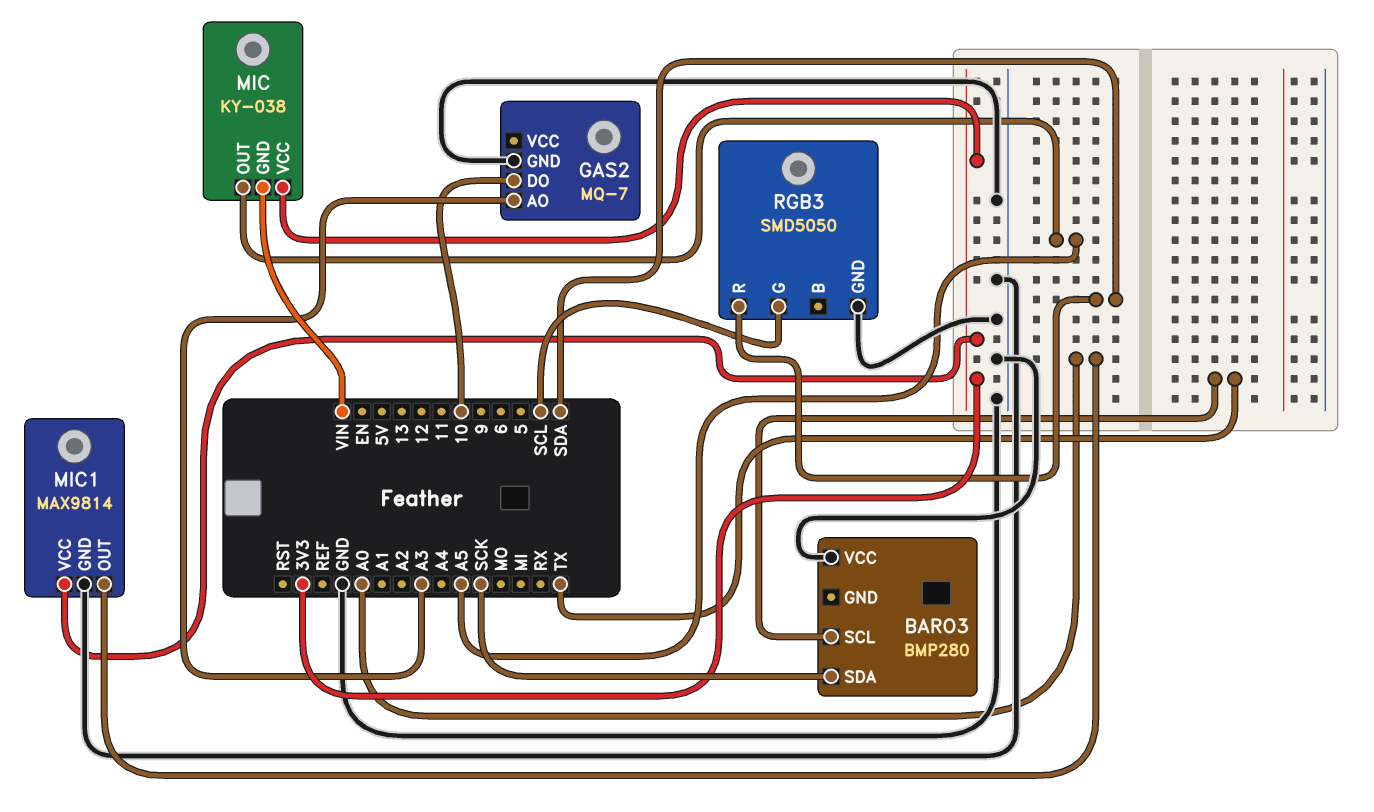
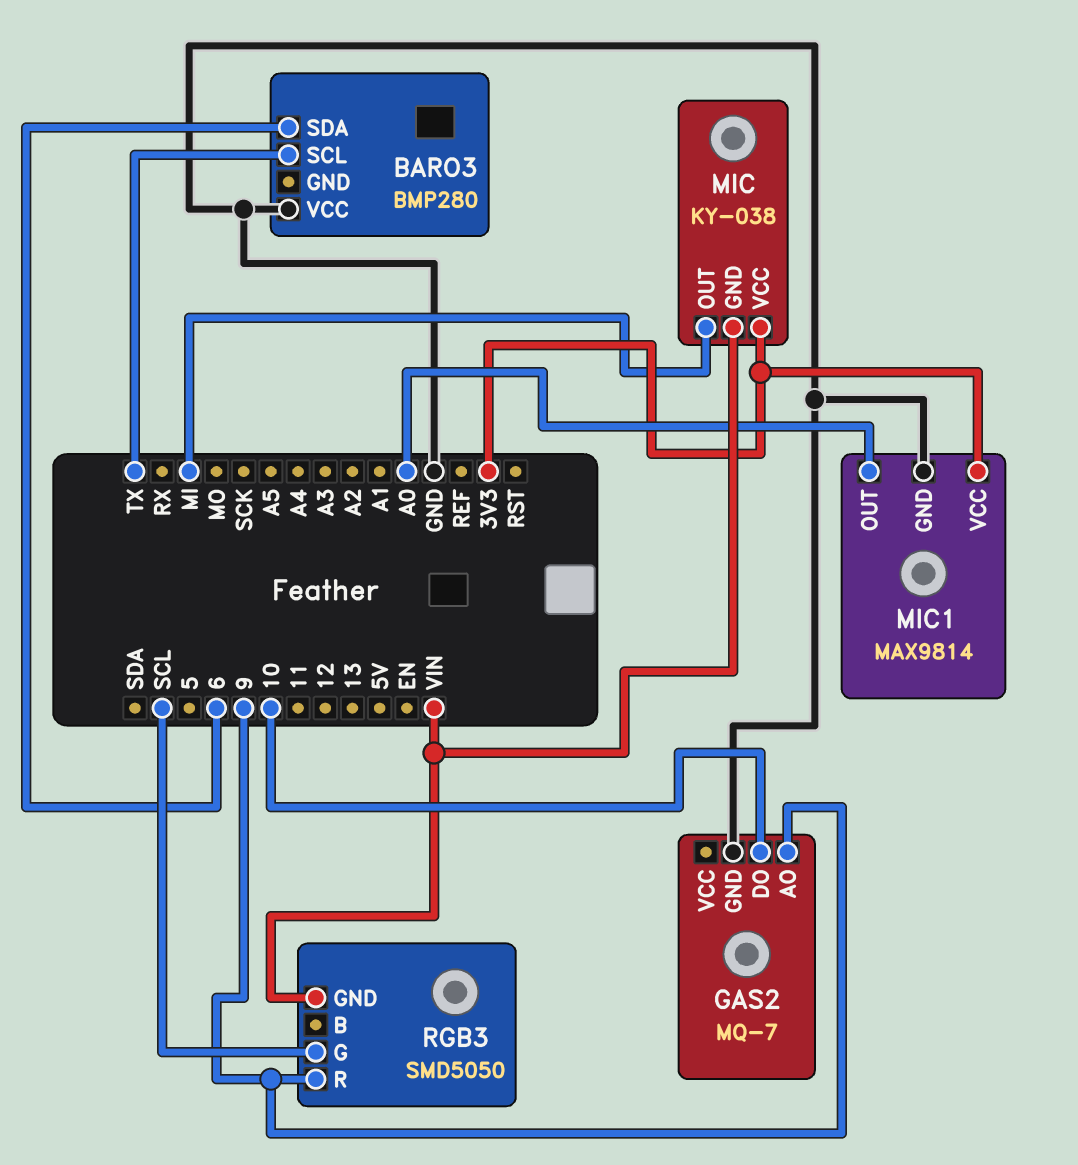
BARO3 pin SDA: SCK -> 6
GAS2 pin AO: A3 -> 9
MIC pin OUT: A5 -> MI
RGB3 pin GND: GND -> VIN
RGB3 pin R: SDA -> 9

